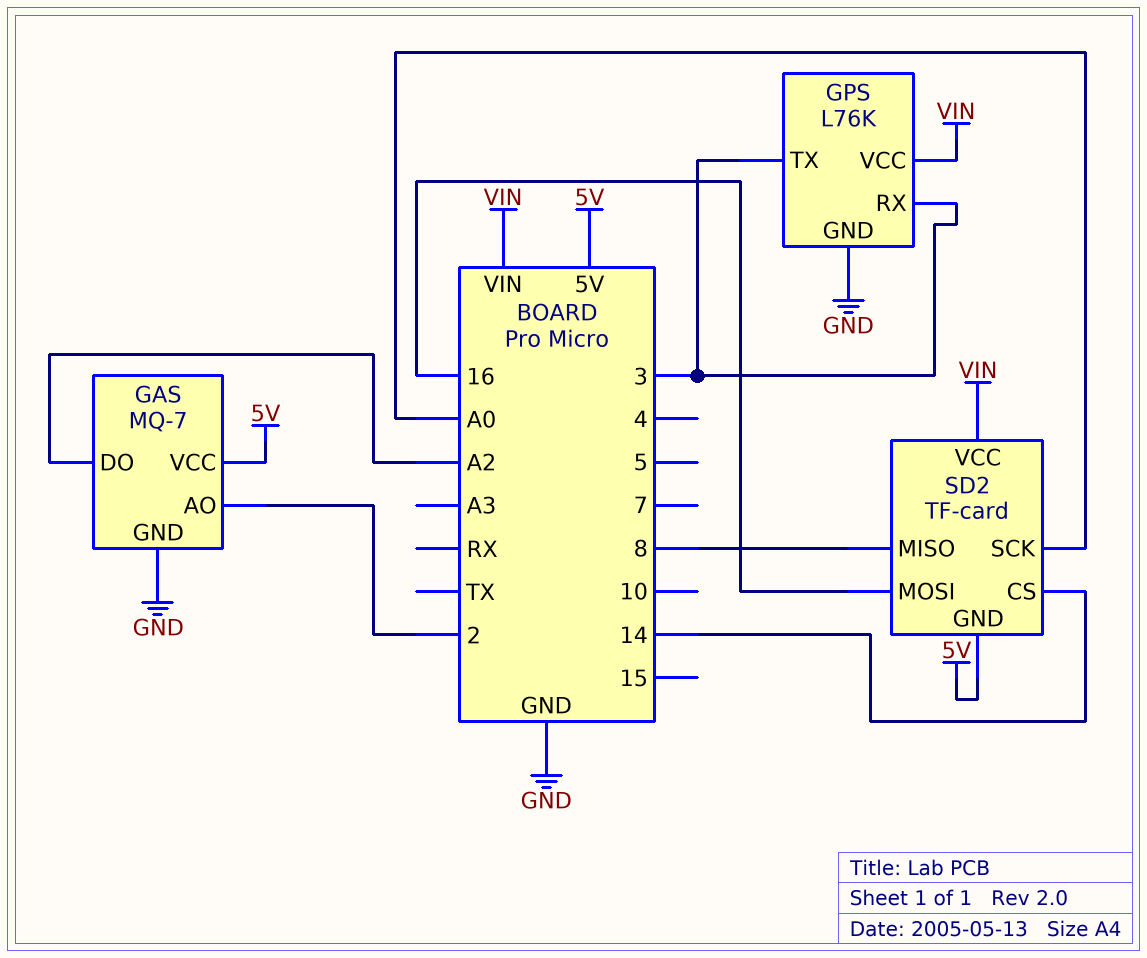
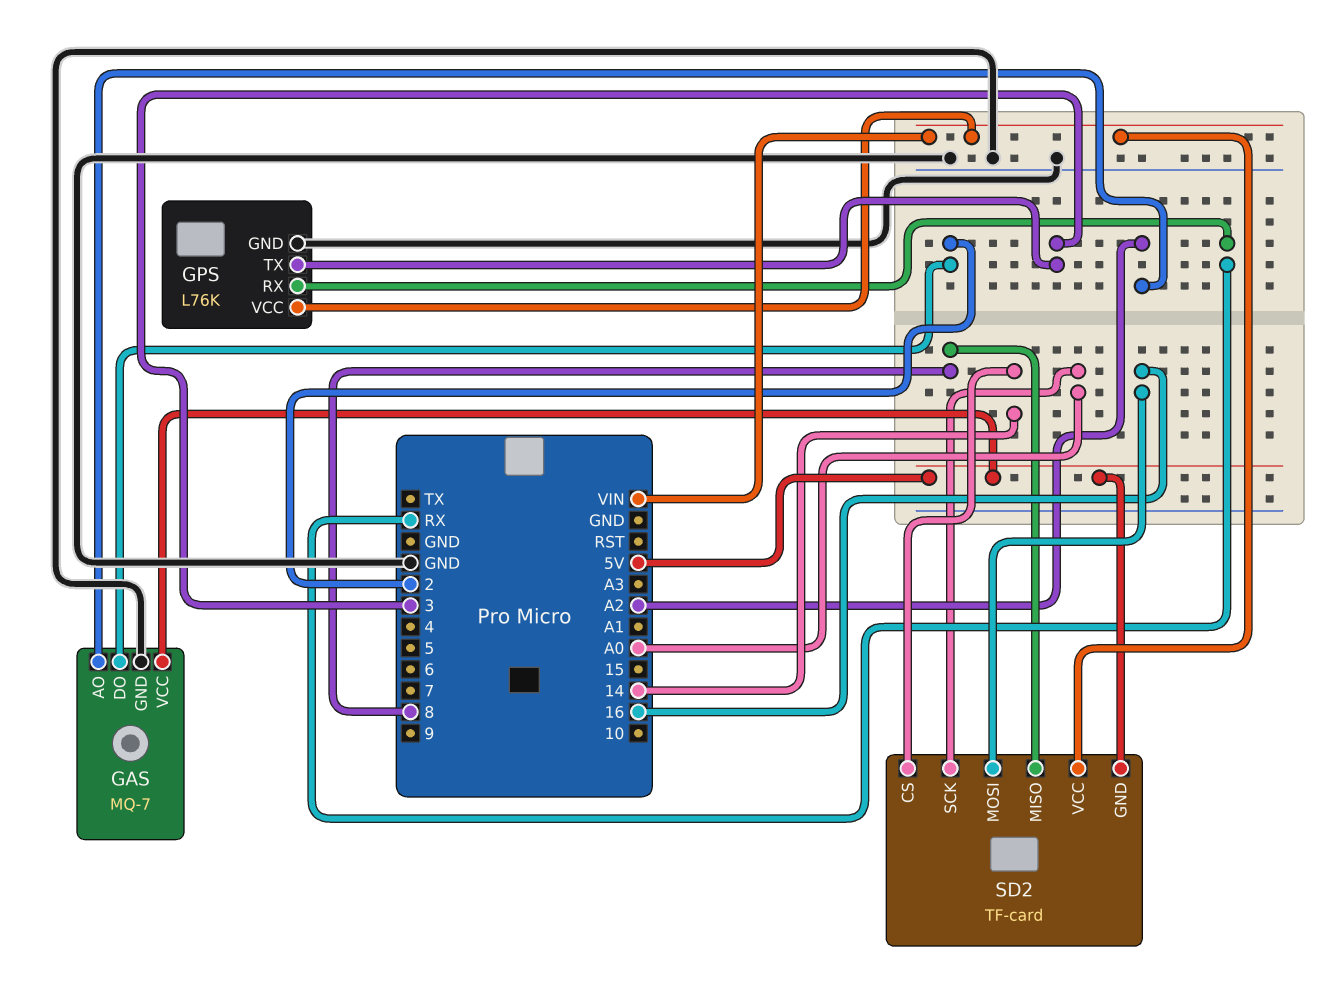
GAS pin AO: 2 -> A2
GAS pin DO: A2 -> 2
GPS pin RX: 3 -> RX

